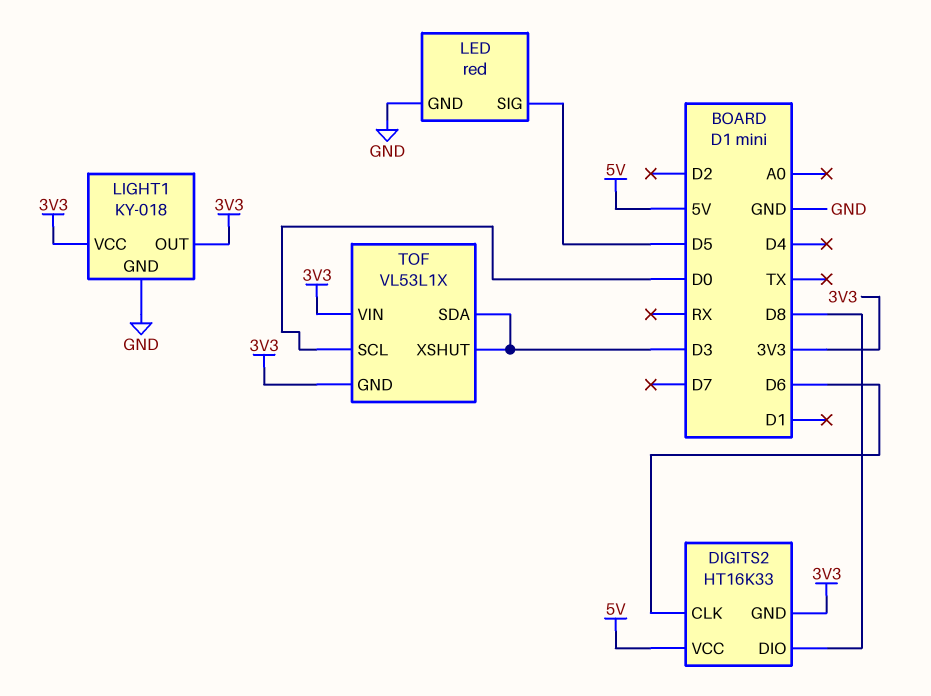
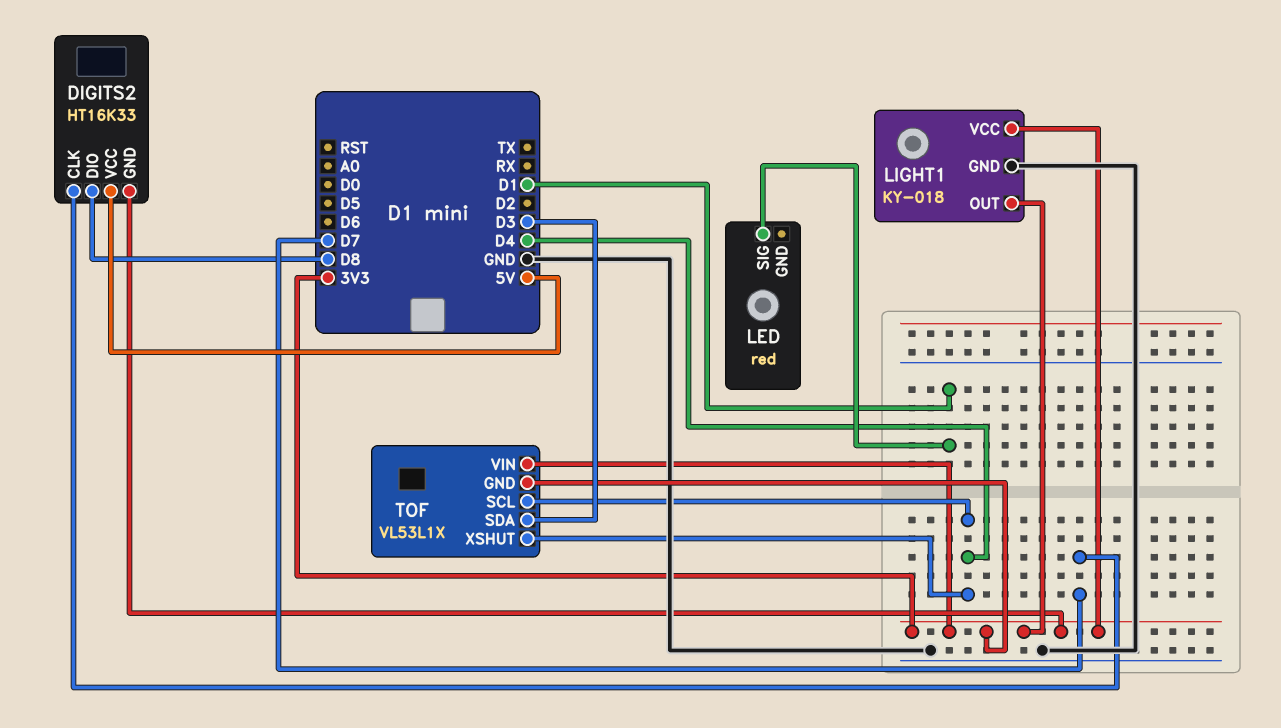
DIGITS2 pin CLK: D6 -> D7
LED pin GND: GND -> none
LED pin SIG: D5 -> D1
TOF pin SCL: D0 -> D4
TOF pin XSHUT: D3 -> D4

